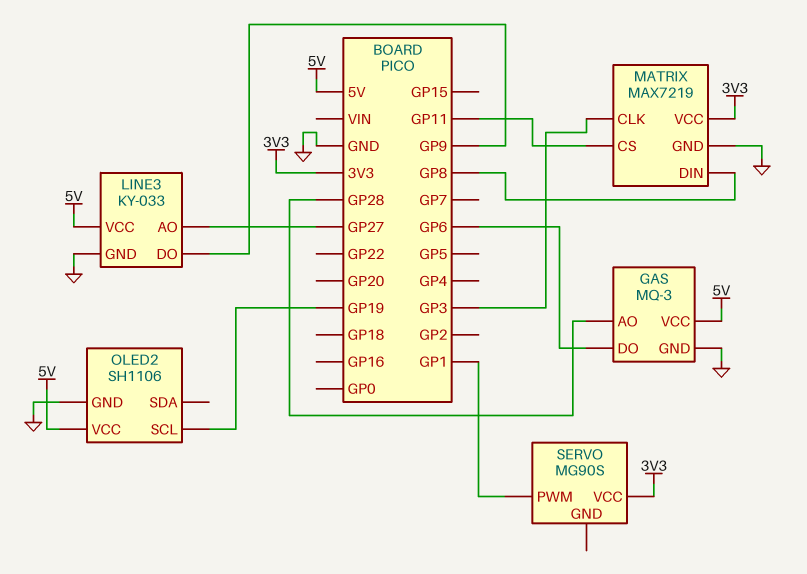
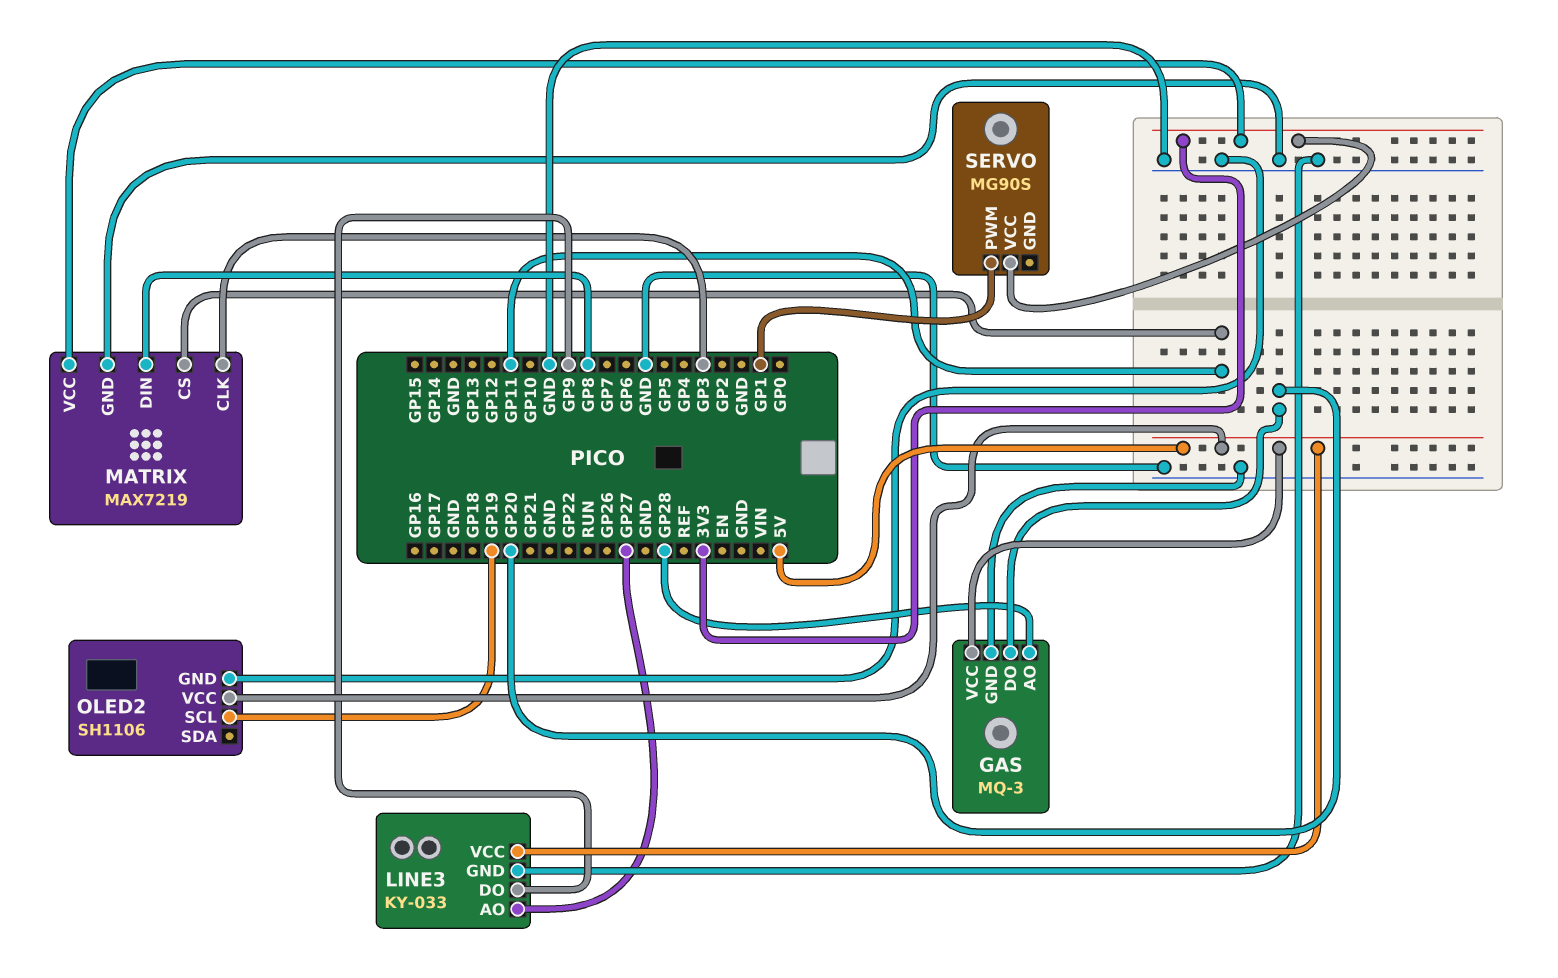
GAS pin DO: GP6 -> GP20

